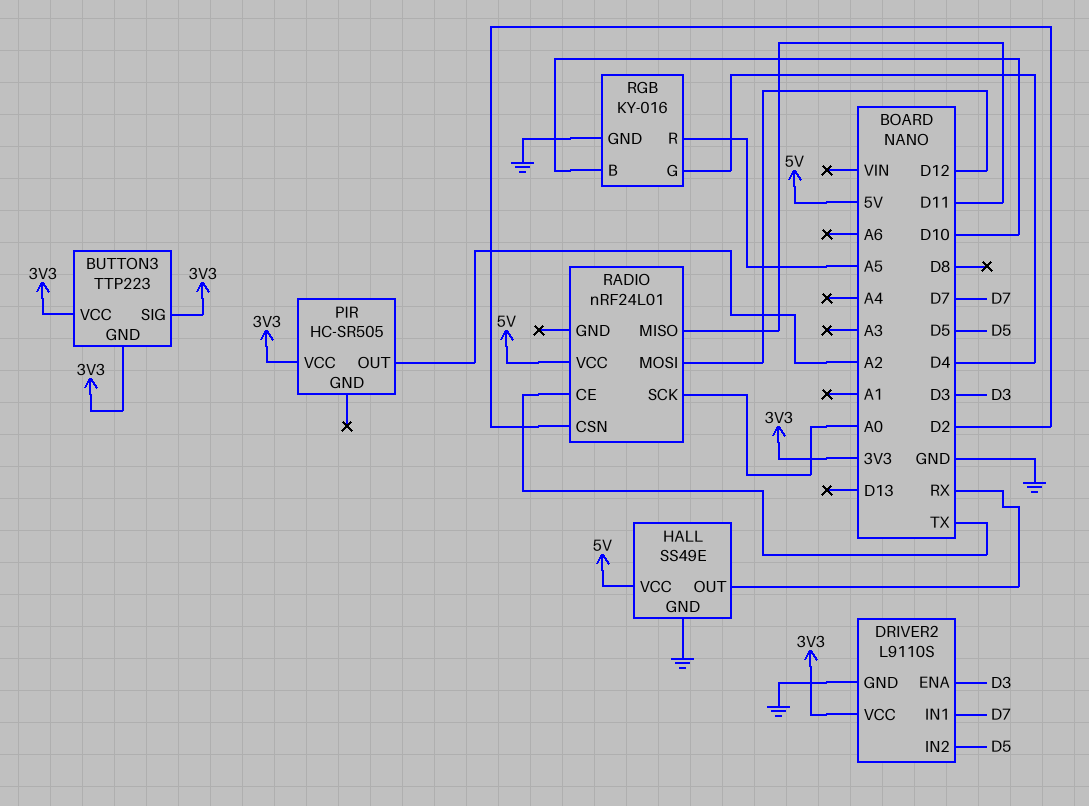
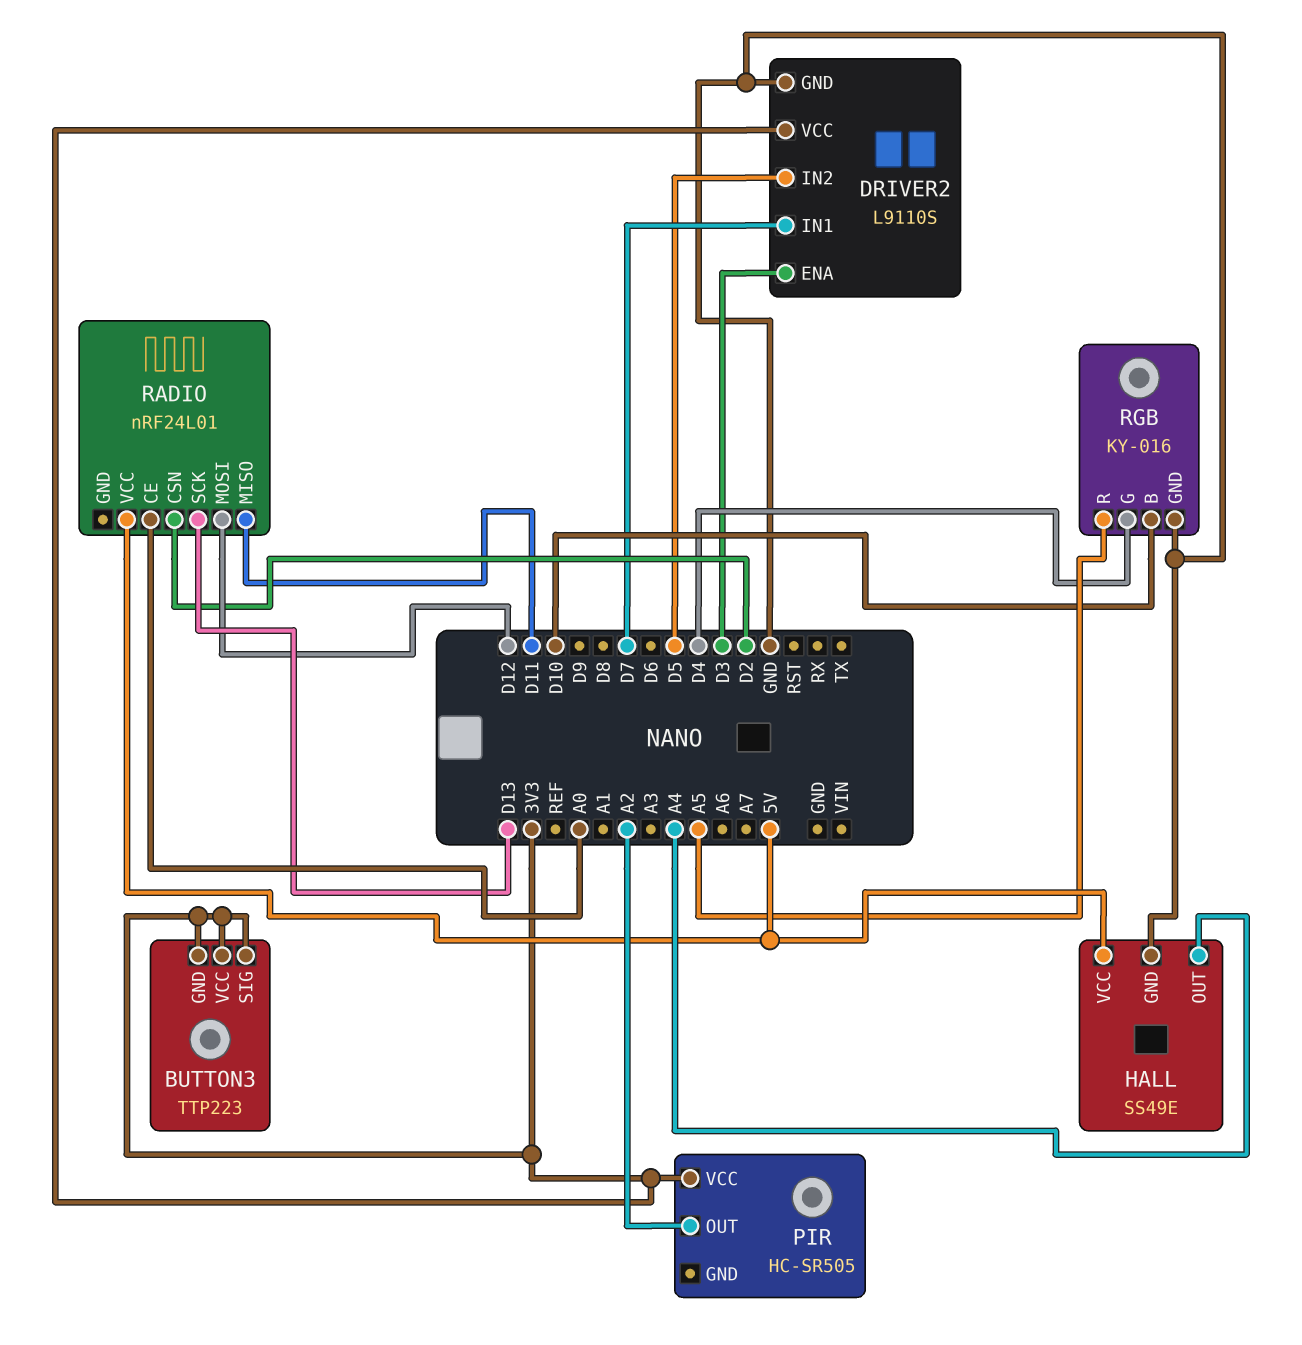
HALL pin OUT: RX -> A4
RADIO pin CE: TX -> A0
RADIO pin SCK: A0 -> D13

